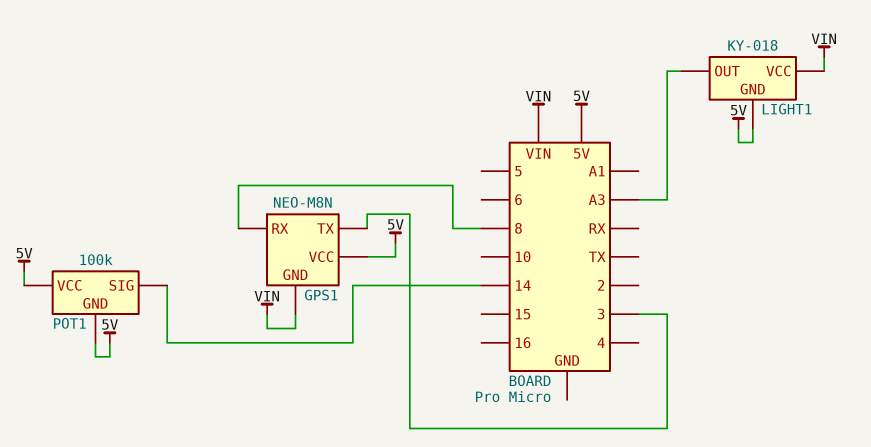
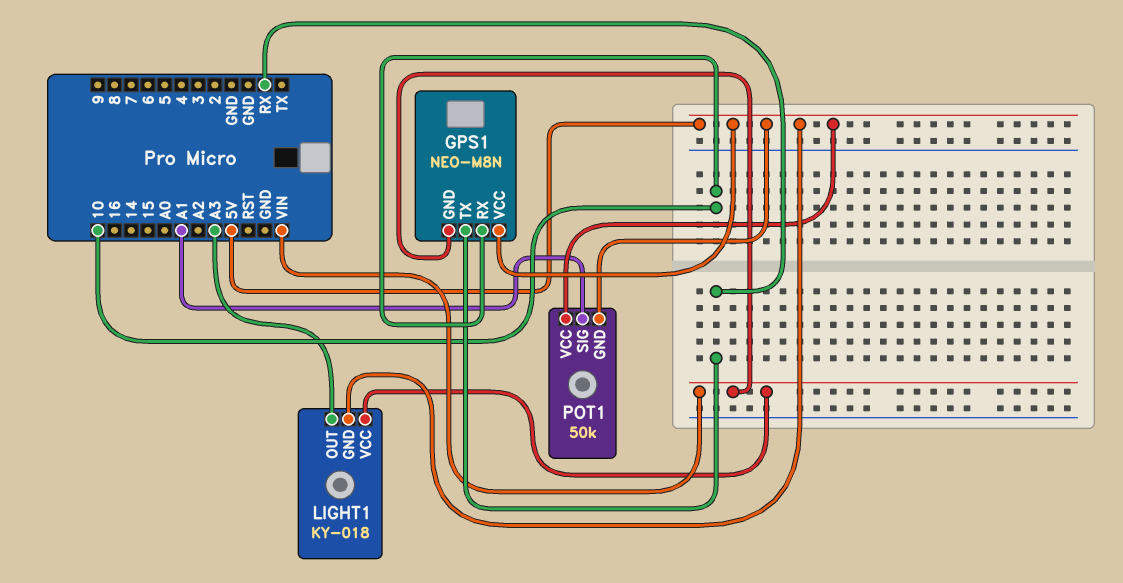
GPS1 pin RX: 8 -> 10
GPS1 pin TX: 3 -> RX
POT1: 100k -> 50k
POT1 pin SIG: 14 -> A1

